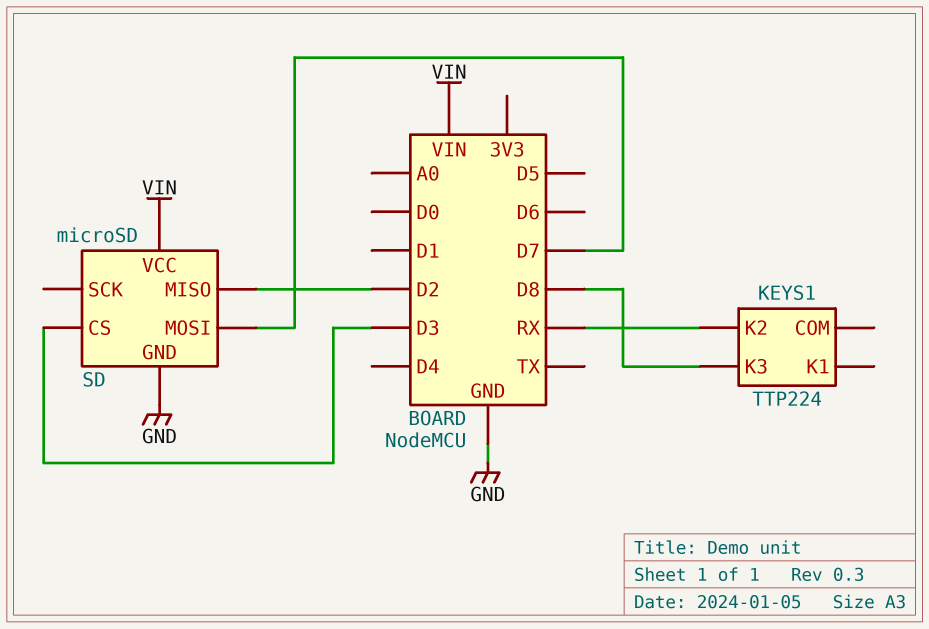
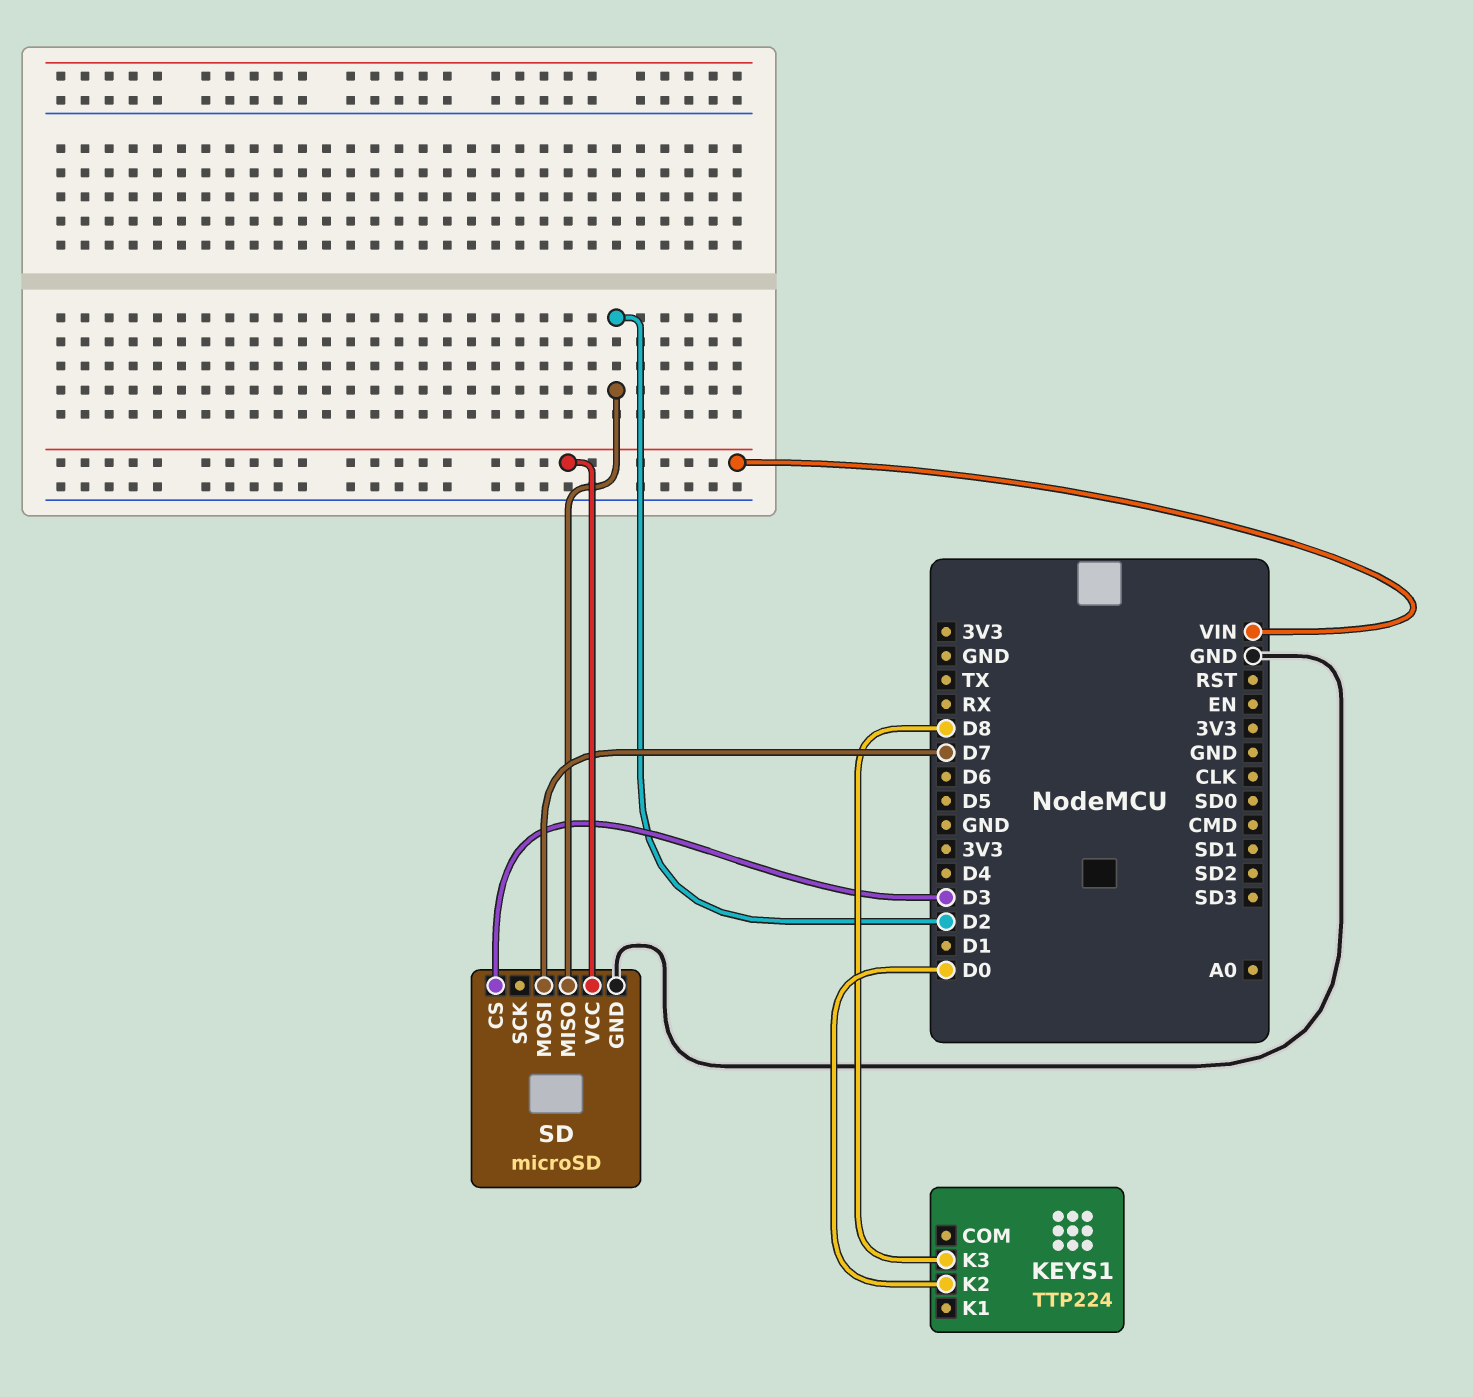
KEYS1 pin K2: RX -> D0

